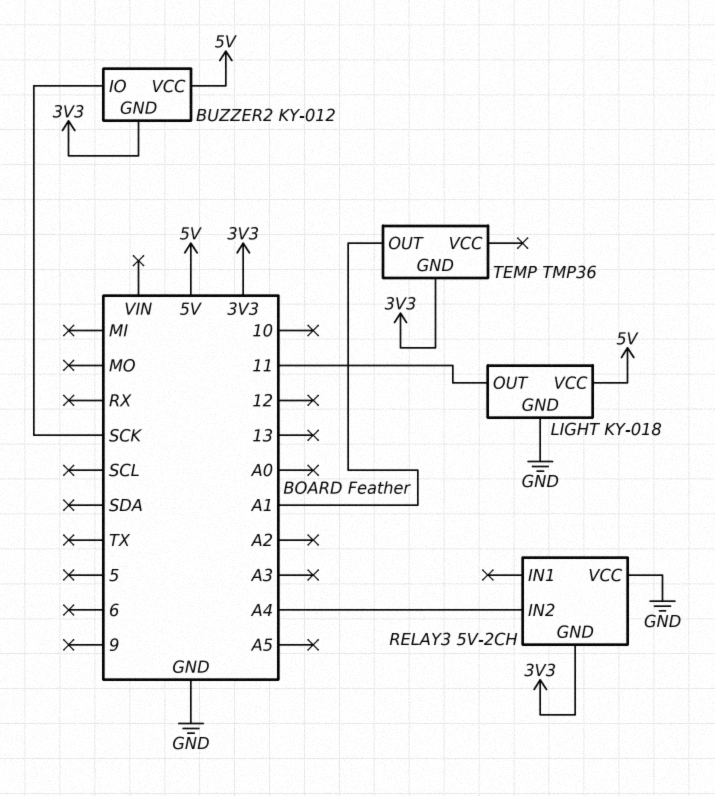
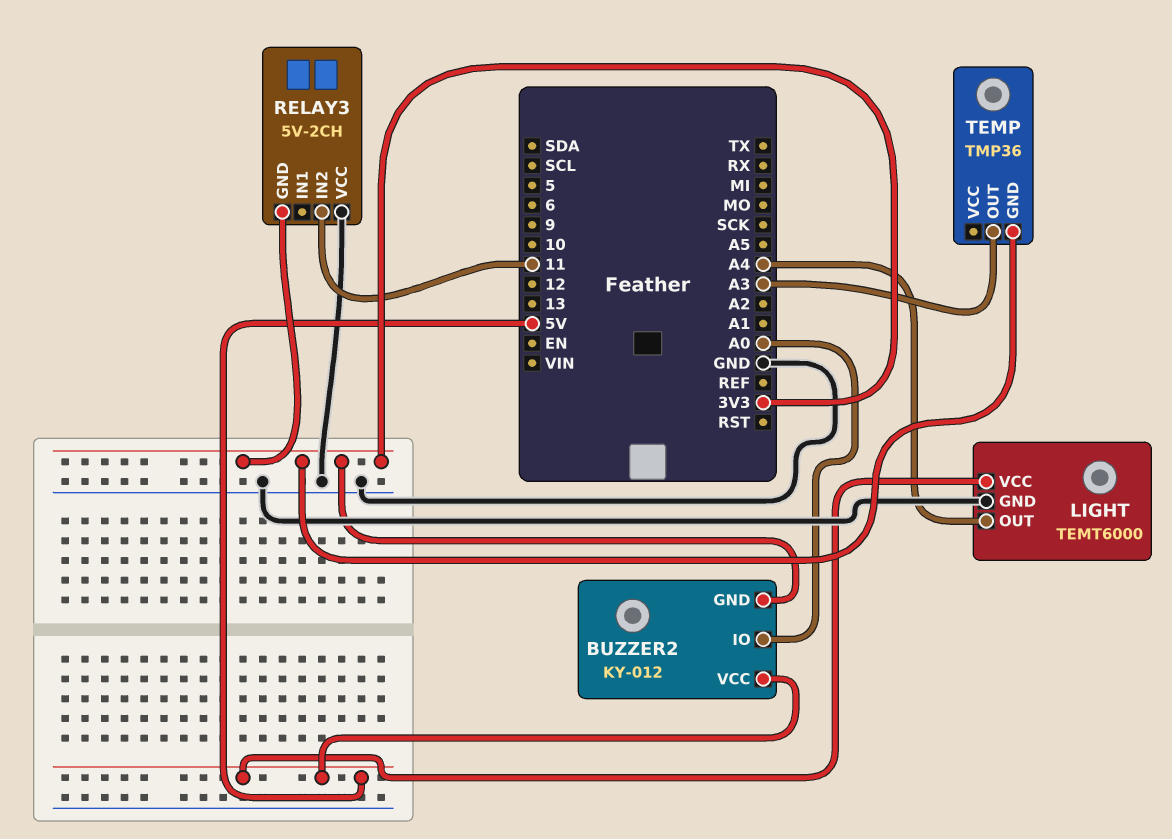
BUZZER2 pin IO: SCK -> A0
LIGHT: KY-018 -> TEMT6000
LIGHT pin OUT: 11 -> A4
RELAY3 pin IN2: A4 -> 11
TEMP pin OUT: A1 -> A3

